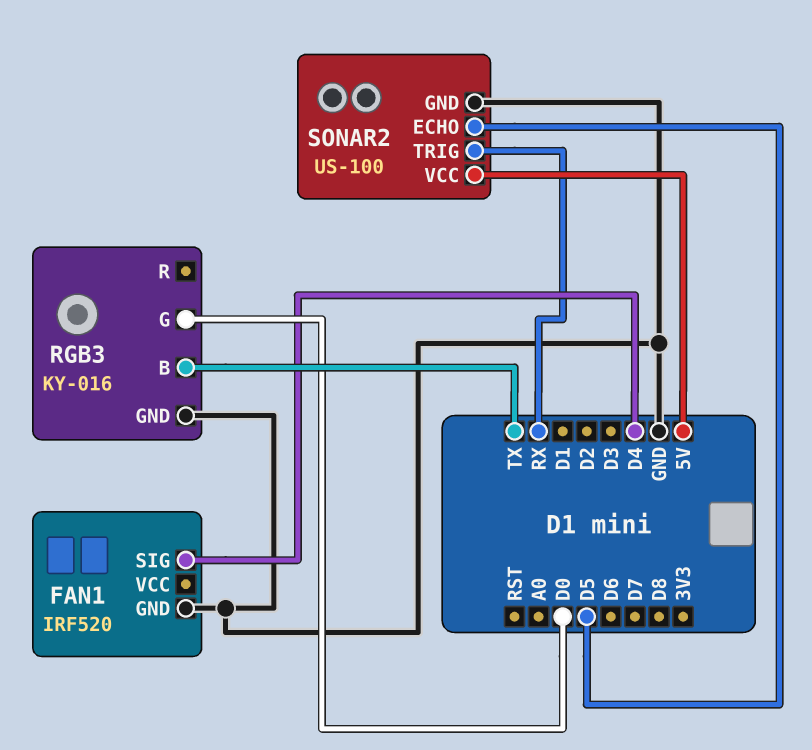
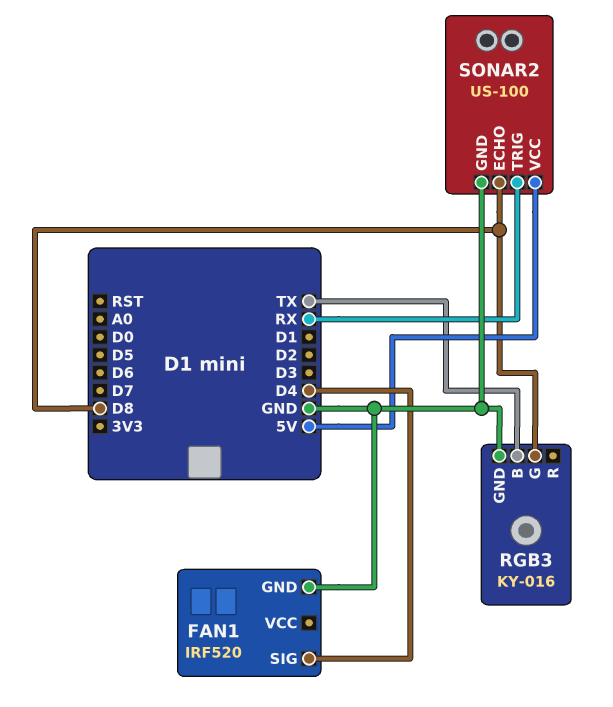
RGB3 pin G: D0 -> D8
SONAR2 pin ECHO: D5 -> D8

